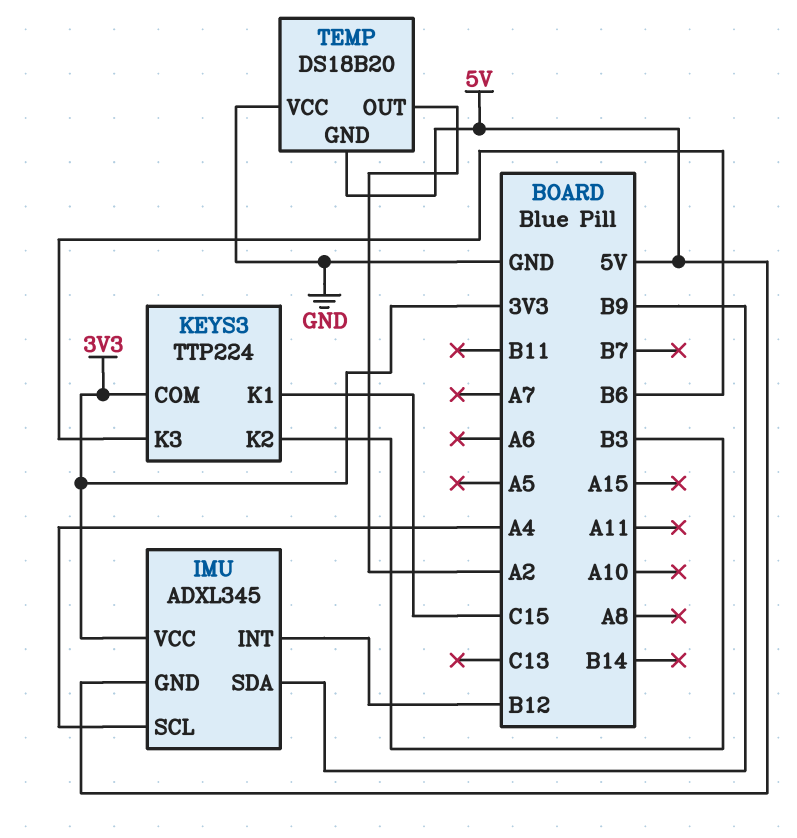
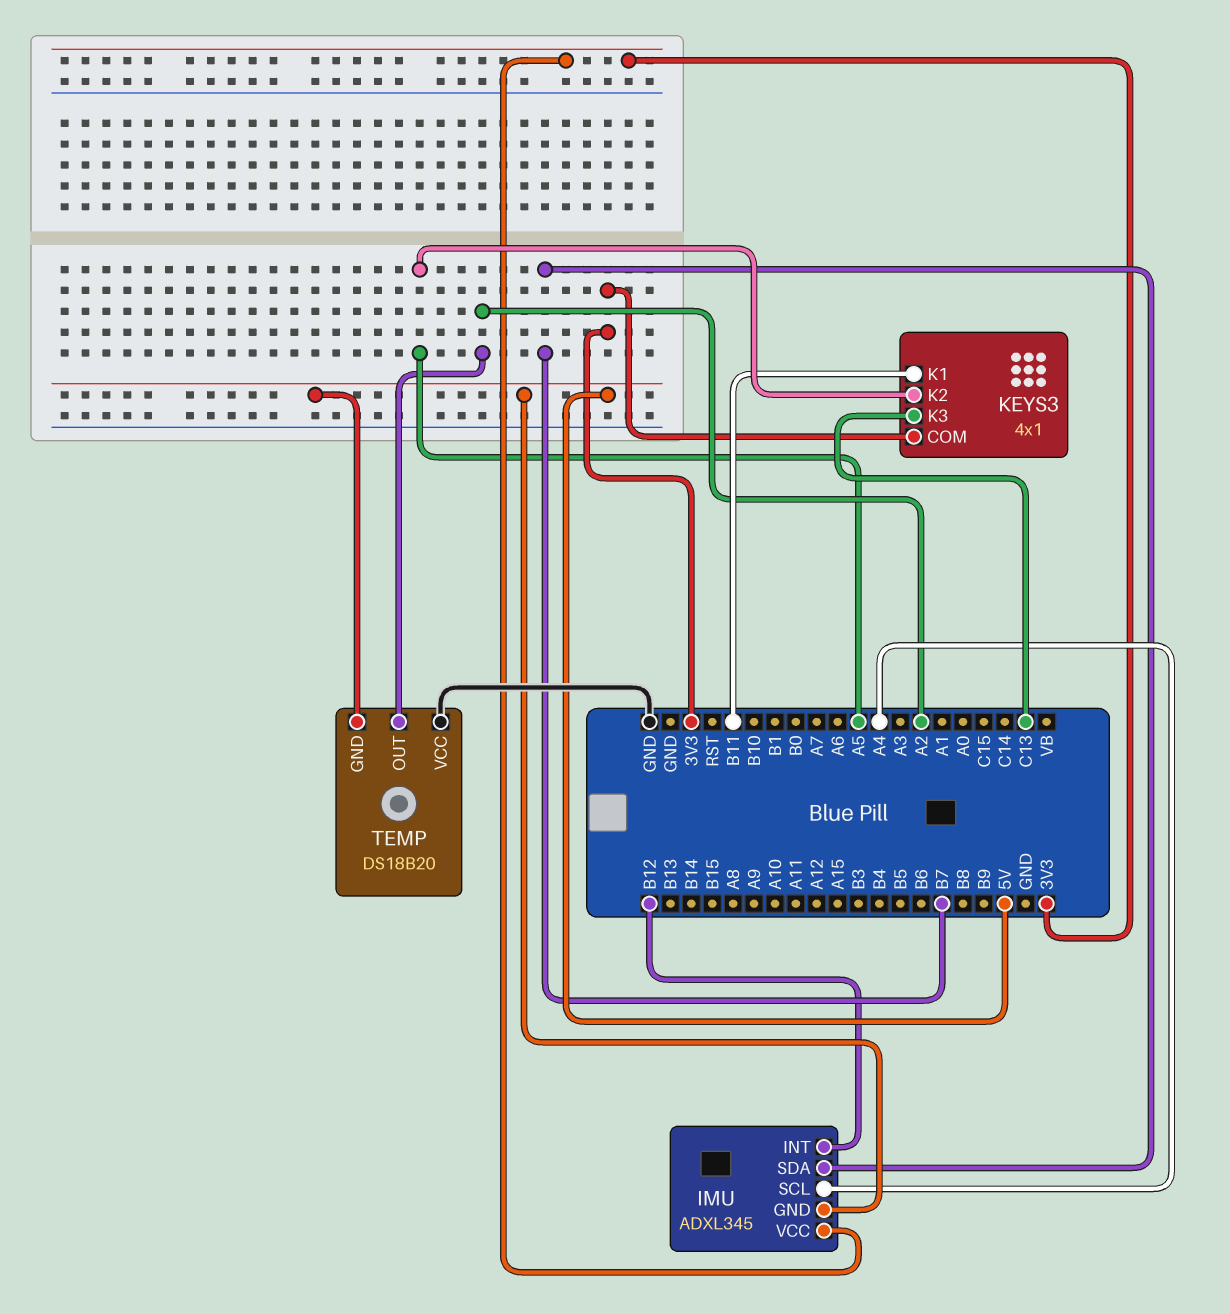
IMU pin SDA: B9 -> B7
KEYS3: TTP224 -> 4x1
KEYS3 pin K1: C15 -> B11
KEYS3 pin K2: B3 -> A5
KEYS3 pin K3: B6 -> C13

